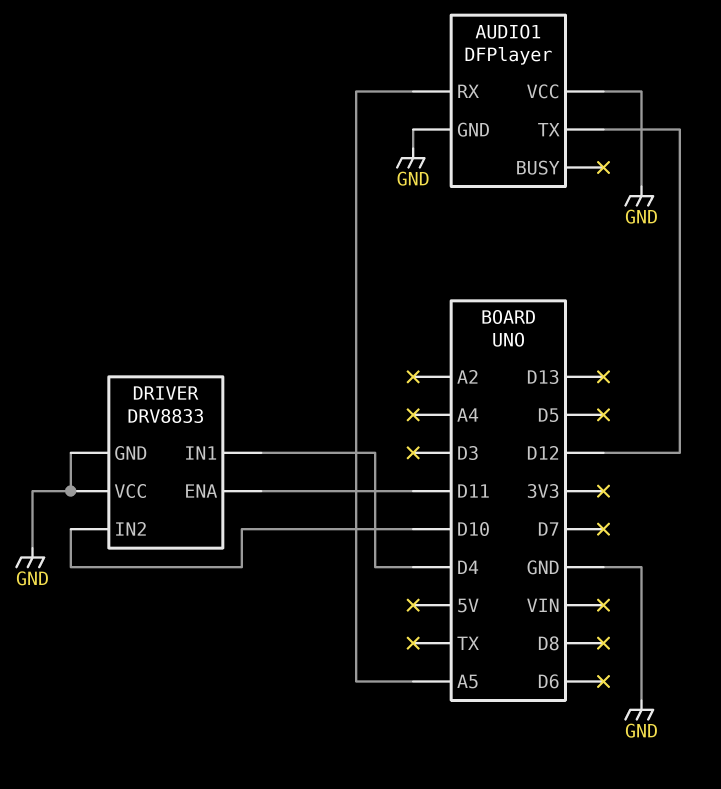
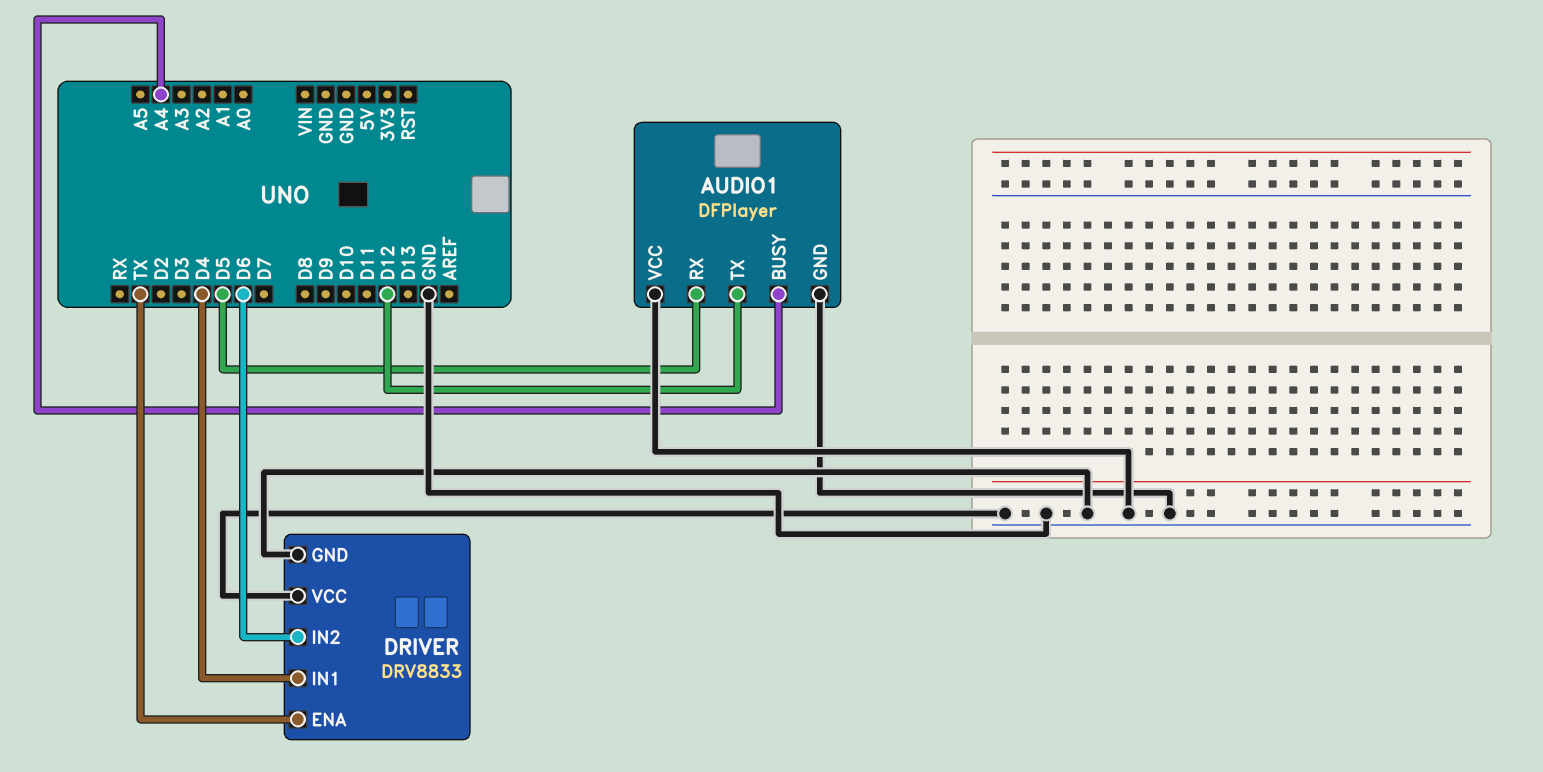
AUDIO1 pin BUSY: none -> A4
AUDIO1 pin RX: A5 -> D5
DRIVER pin ENA: D11 -> TX
DRIVER pin IN2: D10 -> D6

